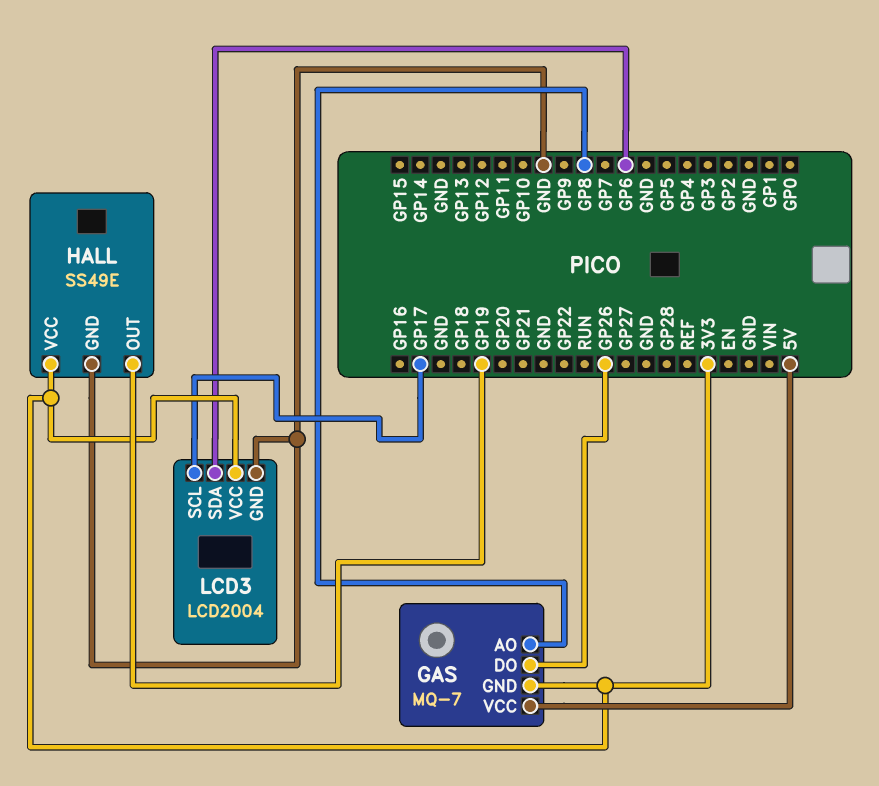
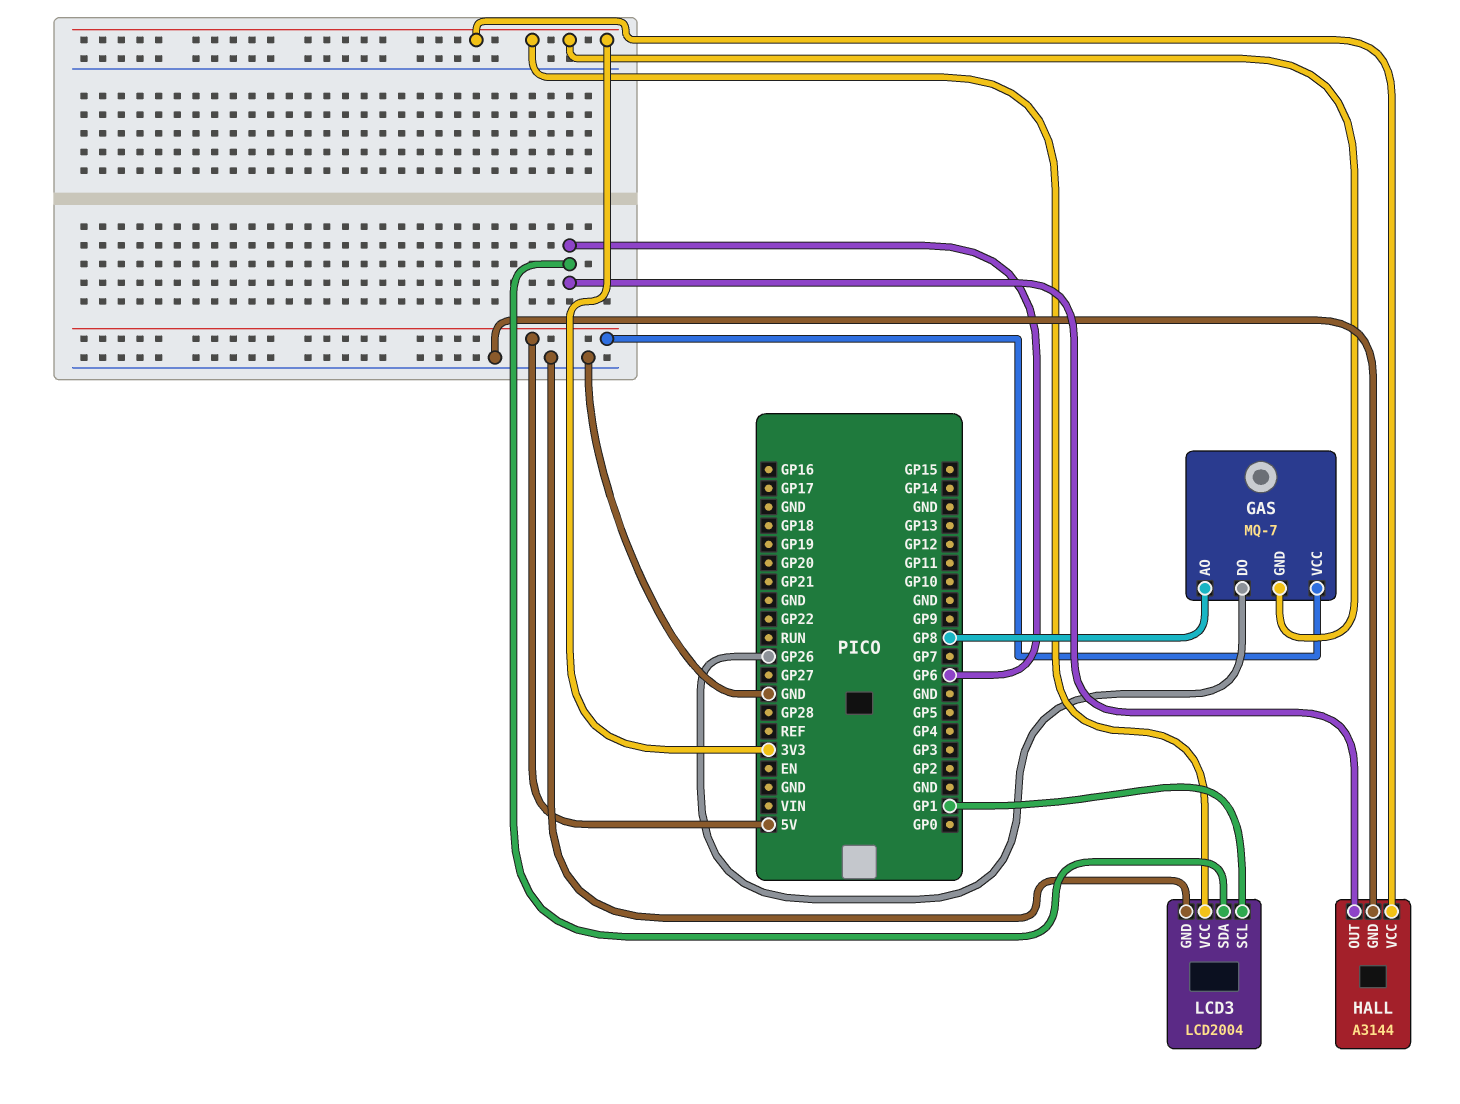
HALL: SS49E -> A3144
HALL pin OUT: GP19 -> GP6
LCD3 pin SCL: GP17 -> GP1

